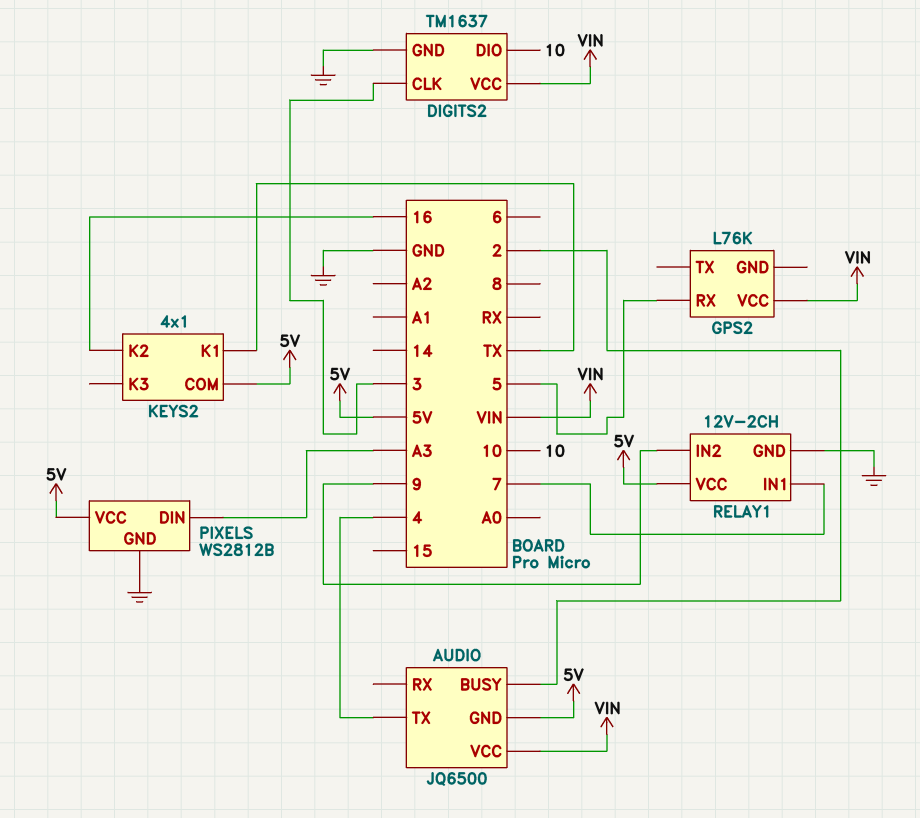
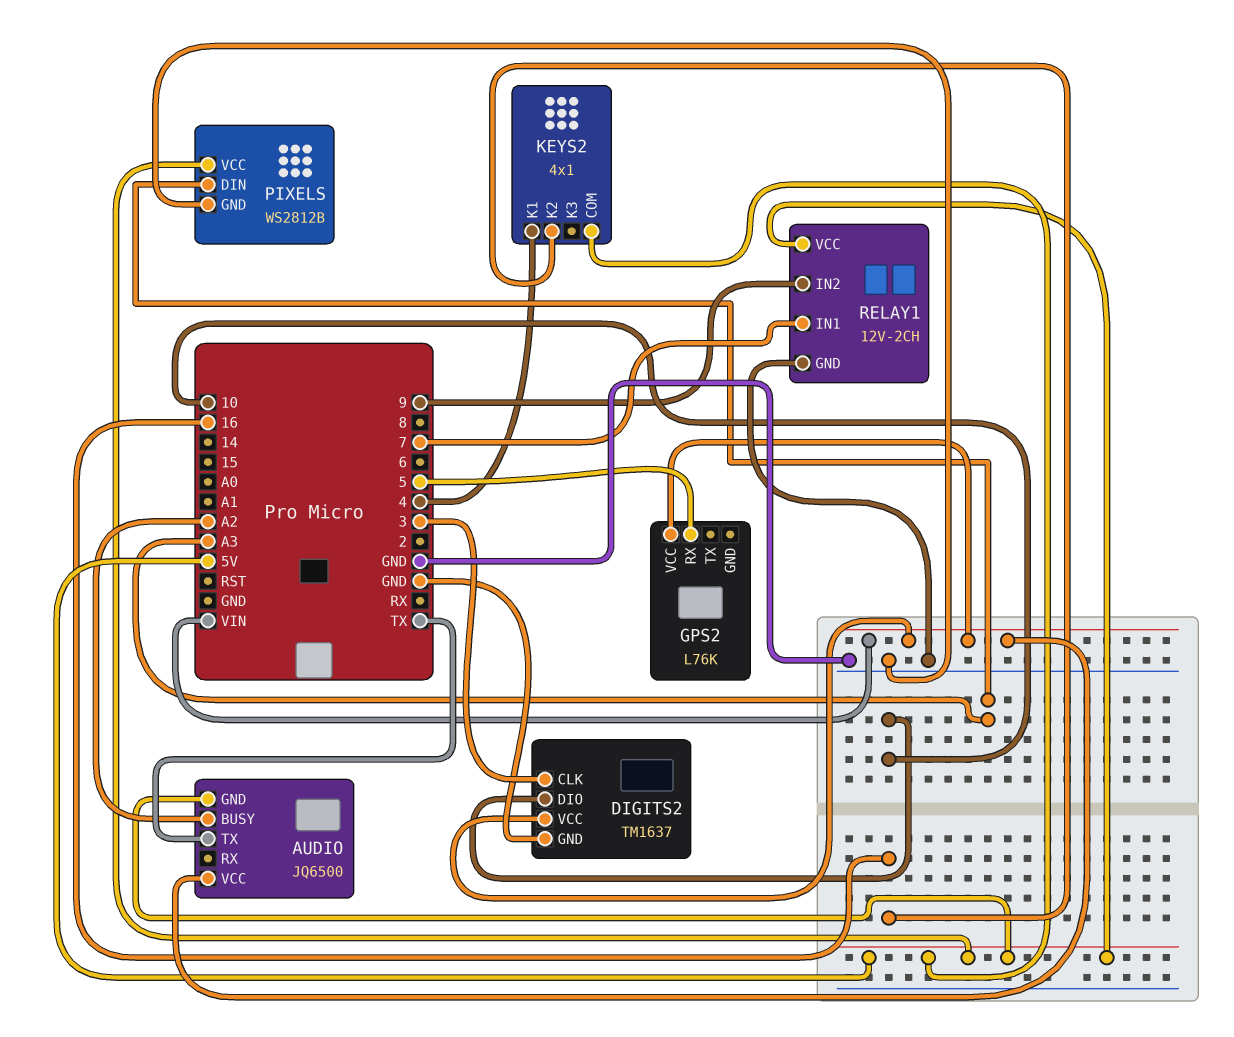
AUDIO pin BUSY: 2 -> A2
AUDIO pin TX: 4 -> TX
KEYS2 pin K1: TX -> 4

